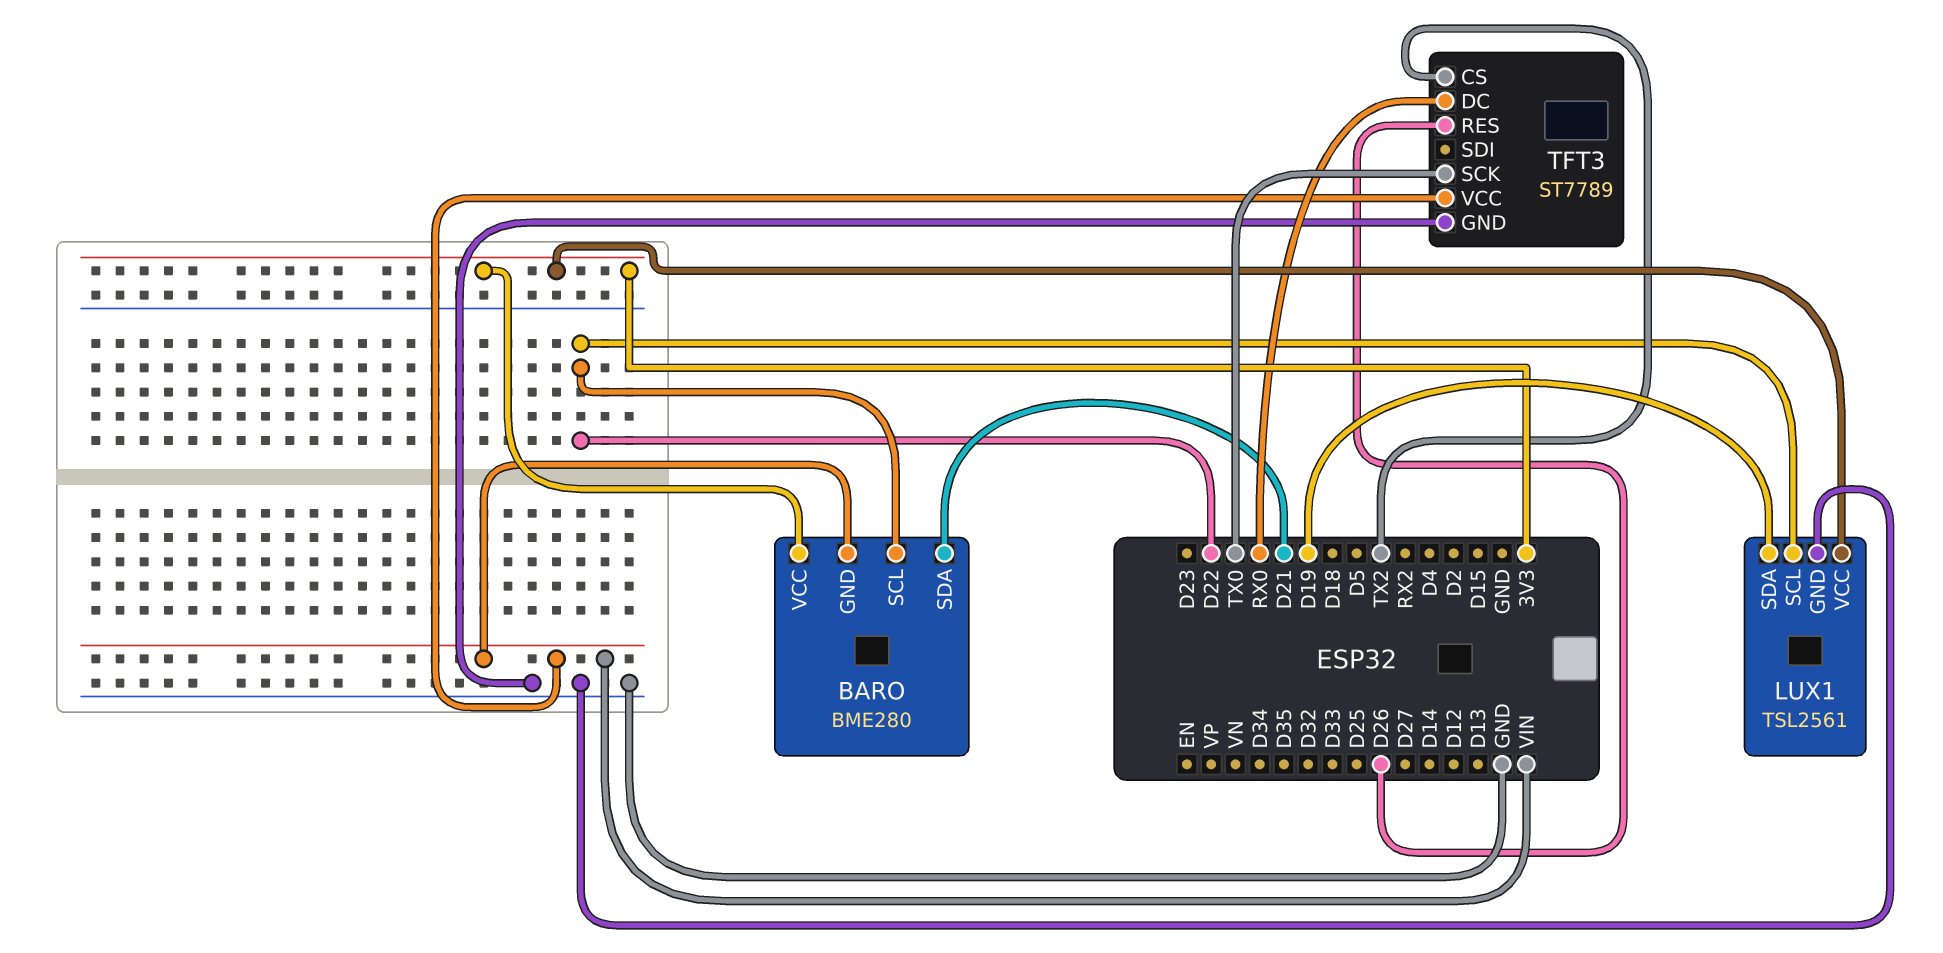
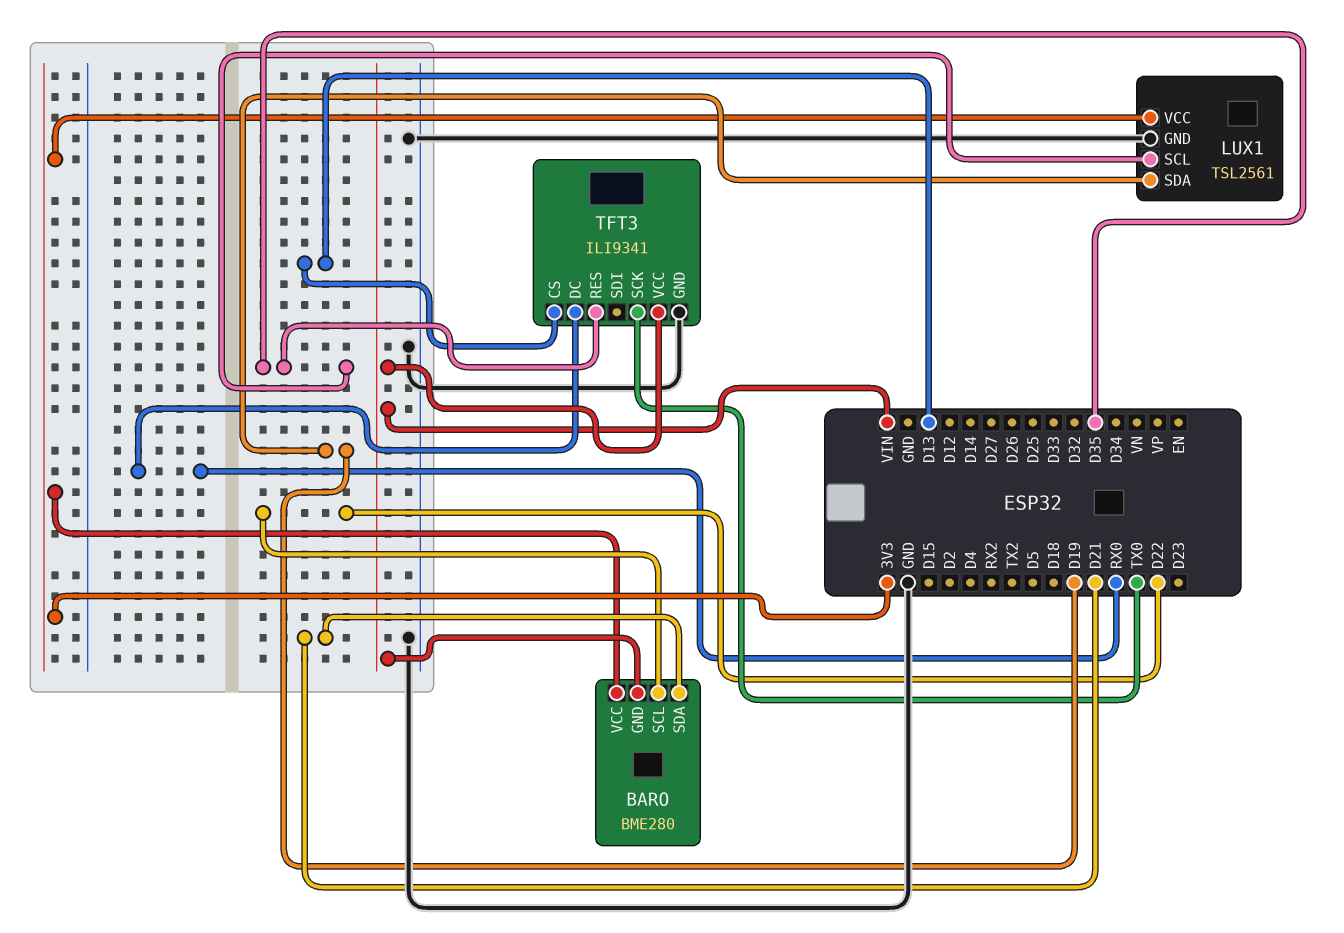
LUX1 pin SCL: D22 -> D35
TFT3: ST7789 -> ILI9341
TFT3 pin CS: TX2 -> D13
TFT3 pin RES: D26 -> D35

